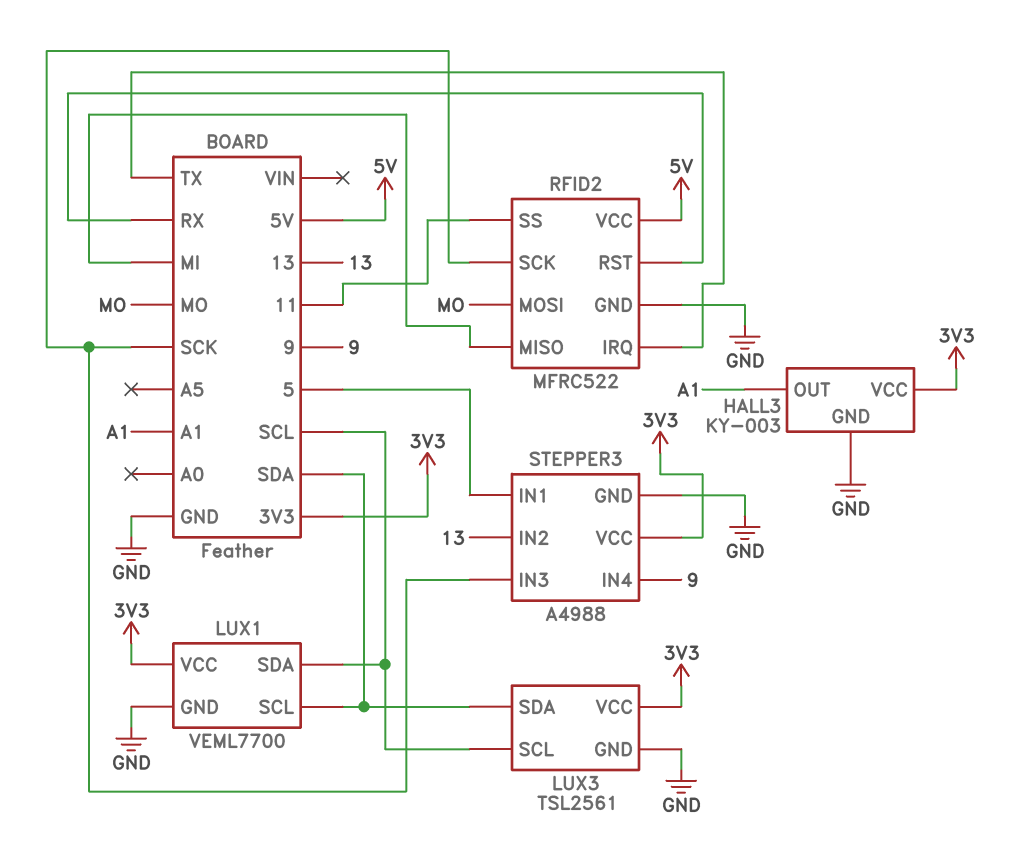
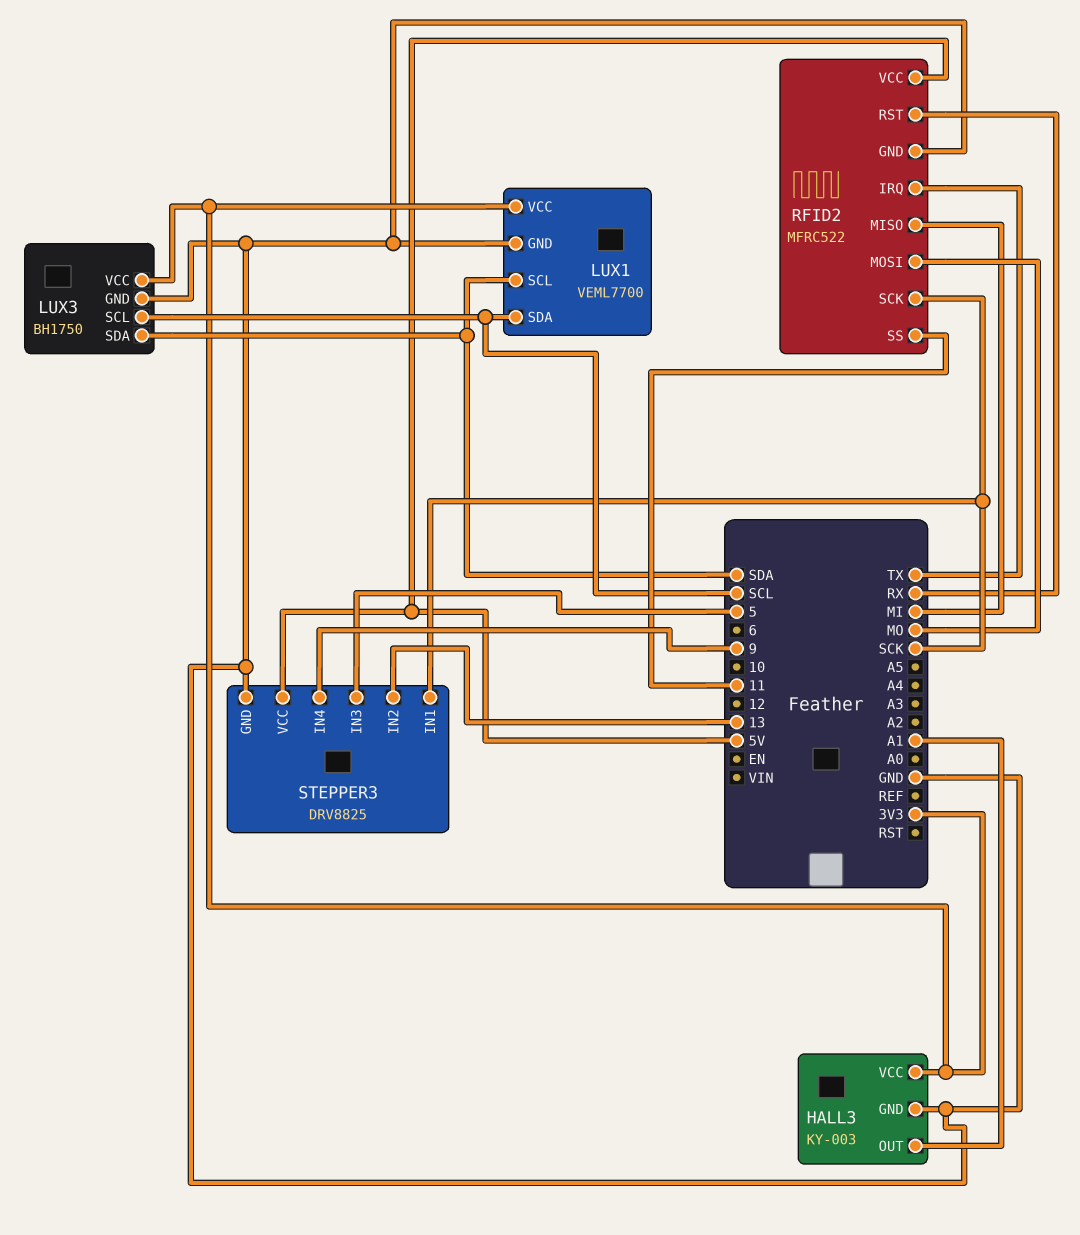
LUX3: TSL2561 -> BH1750
STEPPER3: A4988 -> DRV8825
STEPPER3 pin IN1: 5 -> SCK
STEPPER3 pin IN3: SCK -> 5
STEPPER3 pin VCC: 3V3 -> 5V

